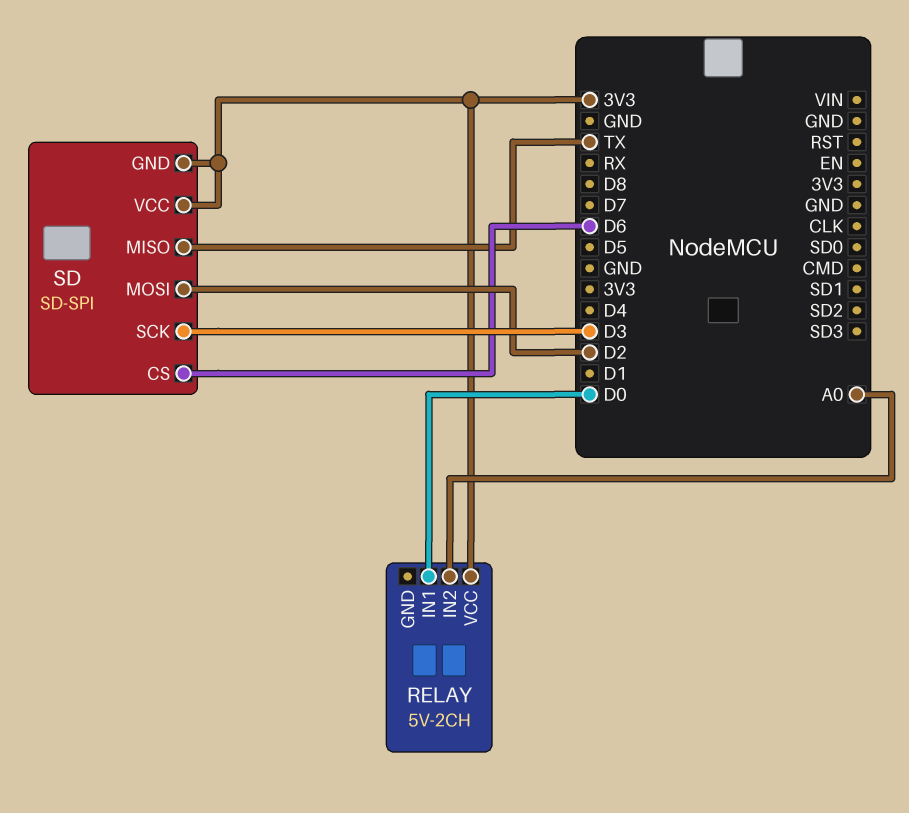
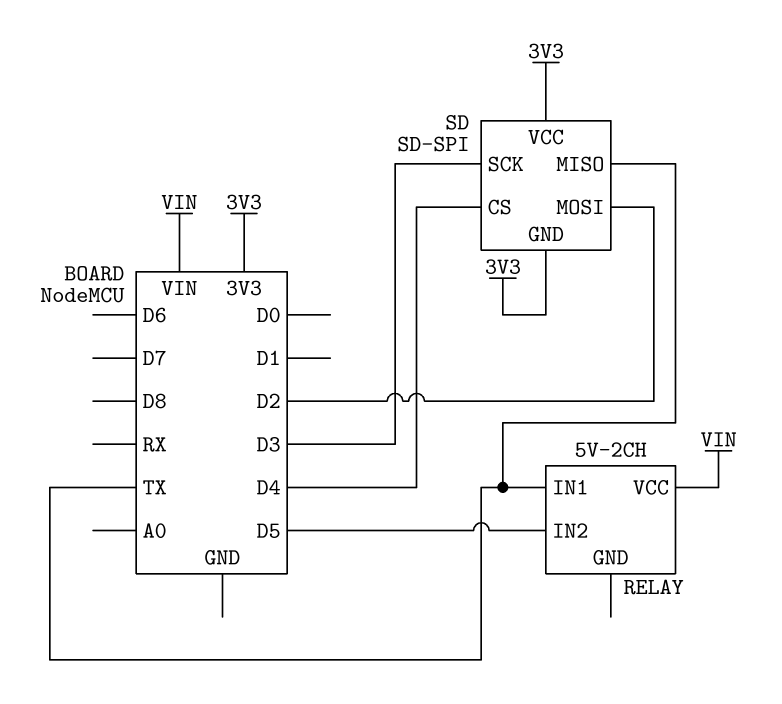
RELAY pin IN1: D0 -> TX
RELAY pin IN2: A0 -> D5
RELAY pin VCC: 3V3 -> VIN
SD pin CS: D6 -> D4

